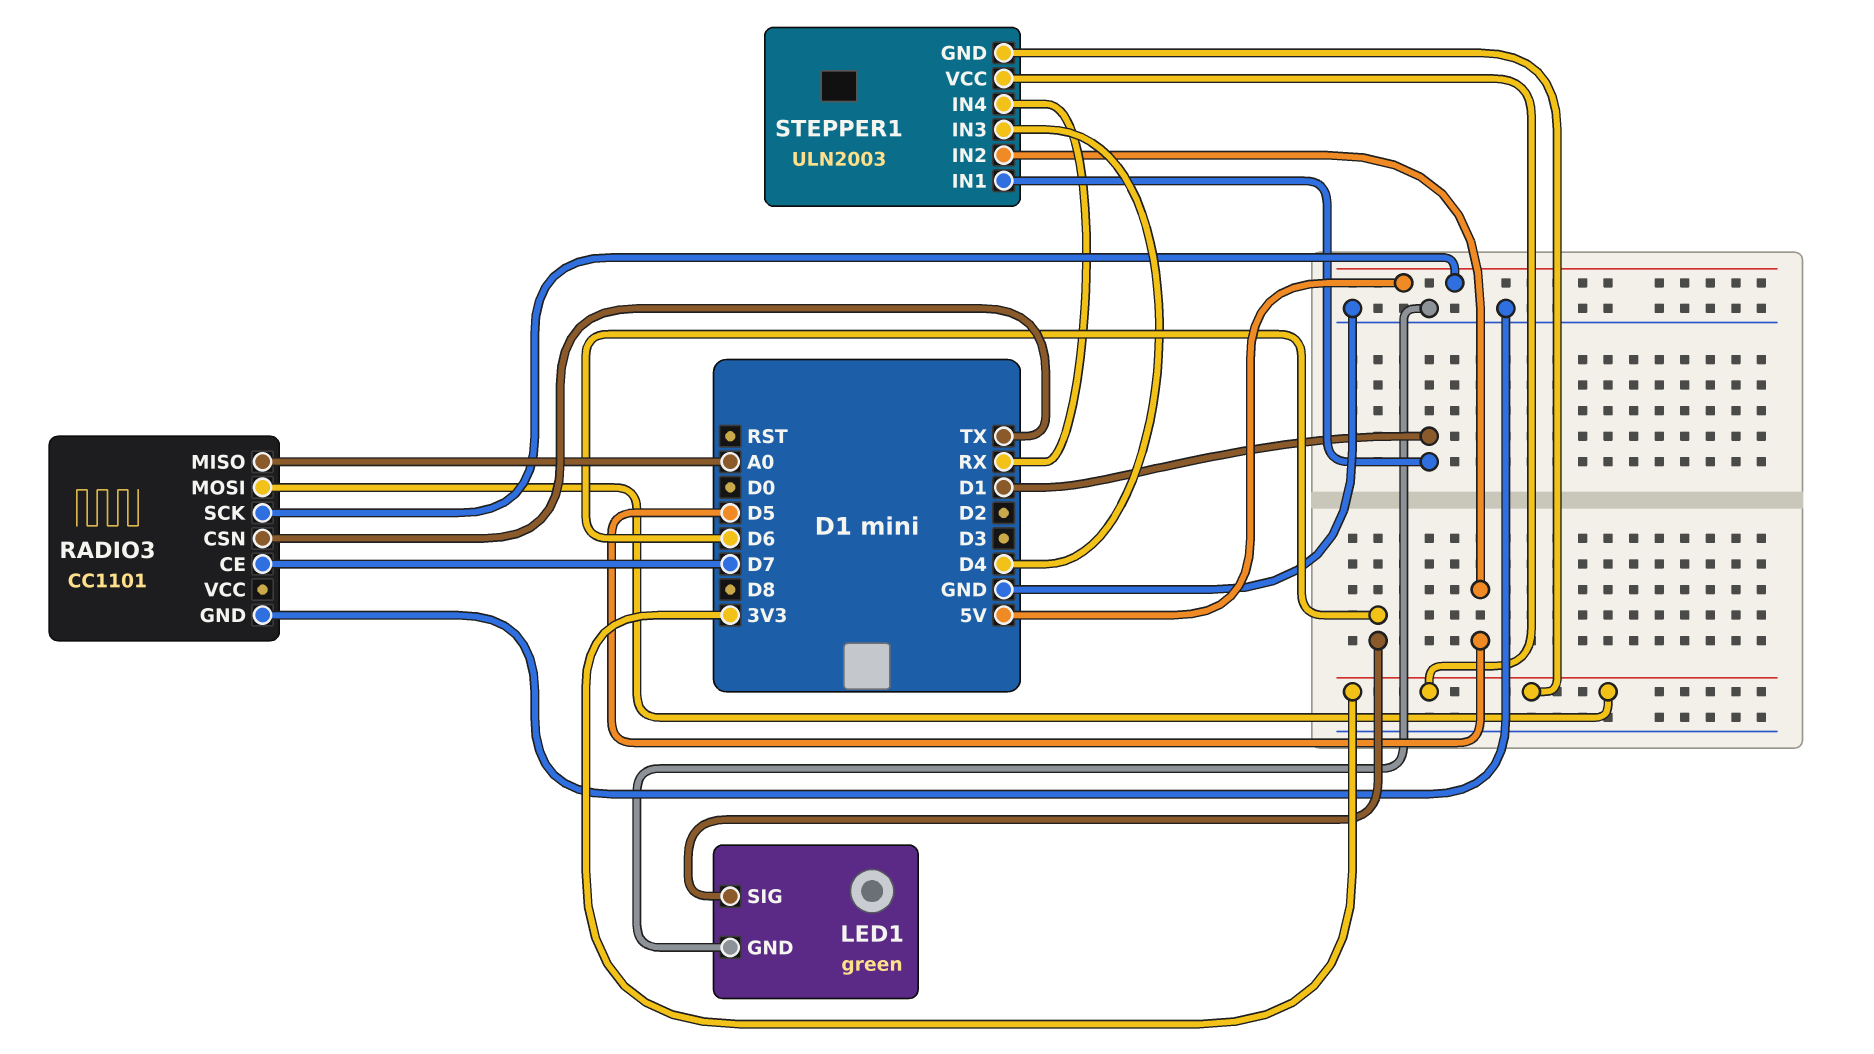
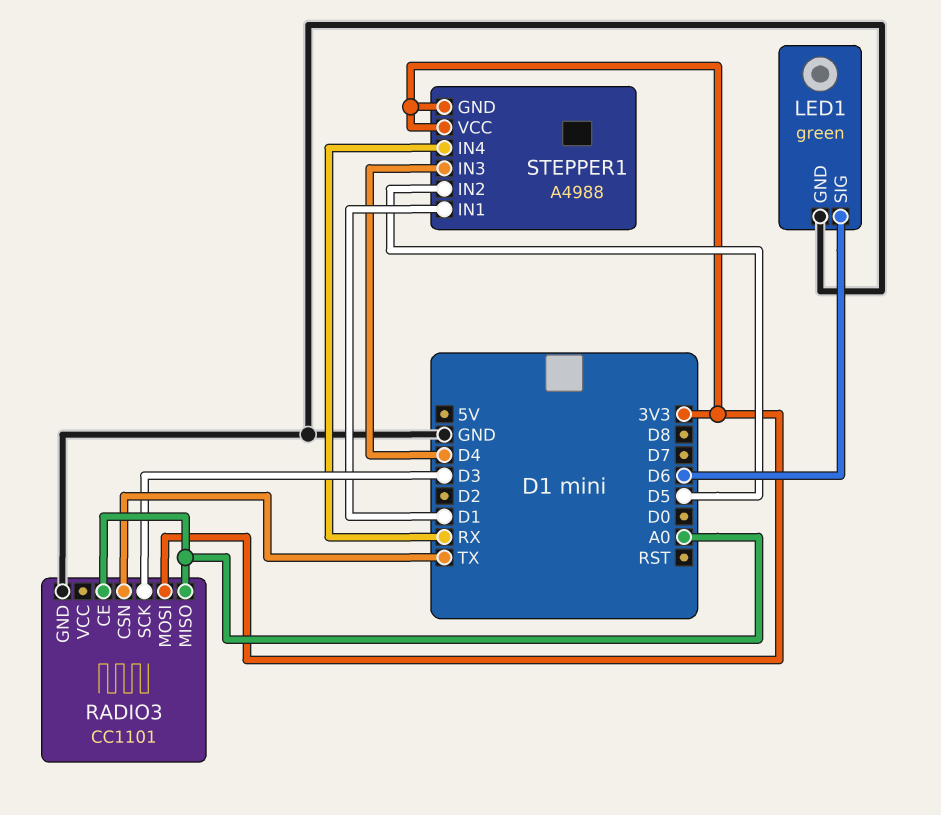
RADIO3 pin CE: D7 -> A0
RADIO3 pin SCK: 5V -> D3
STEPPER1: ULN2003 -> A4988

